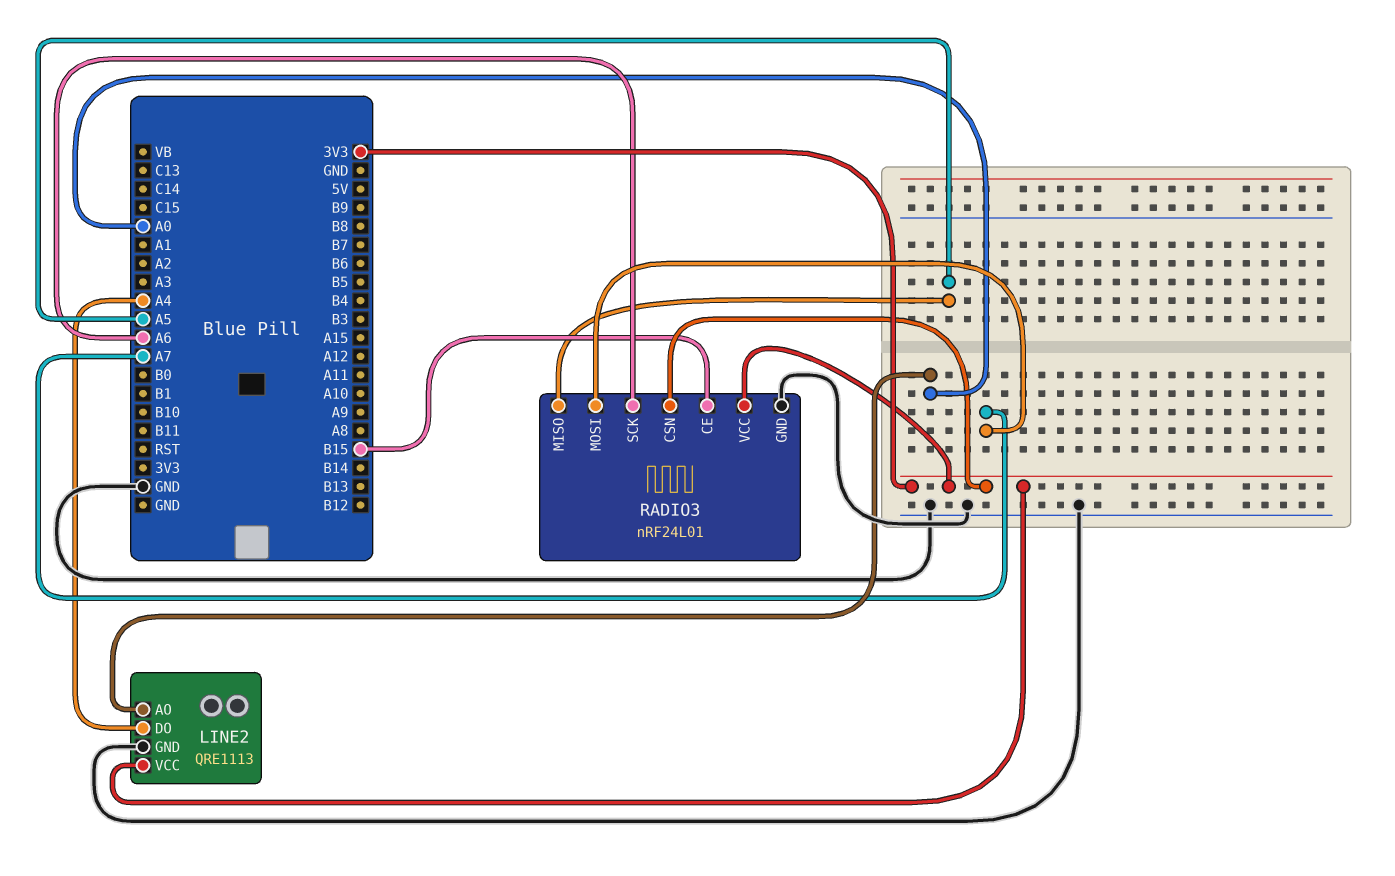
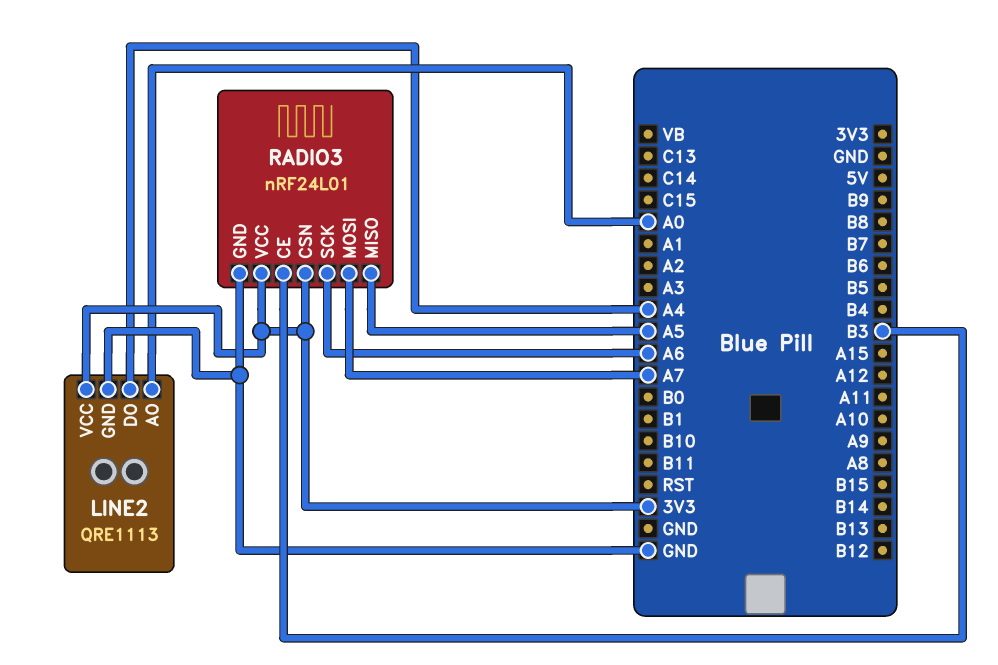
RADIO3 pin CE: B15 -> B3

